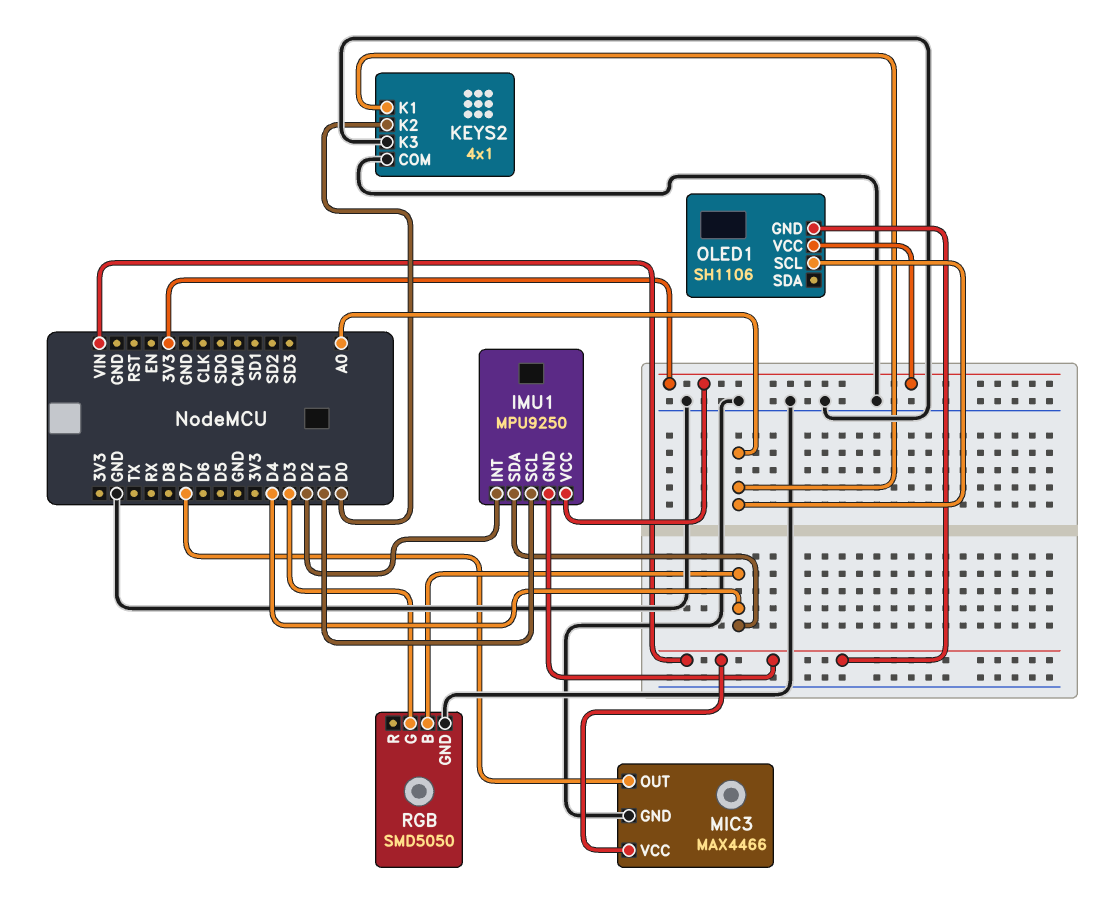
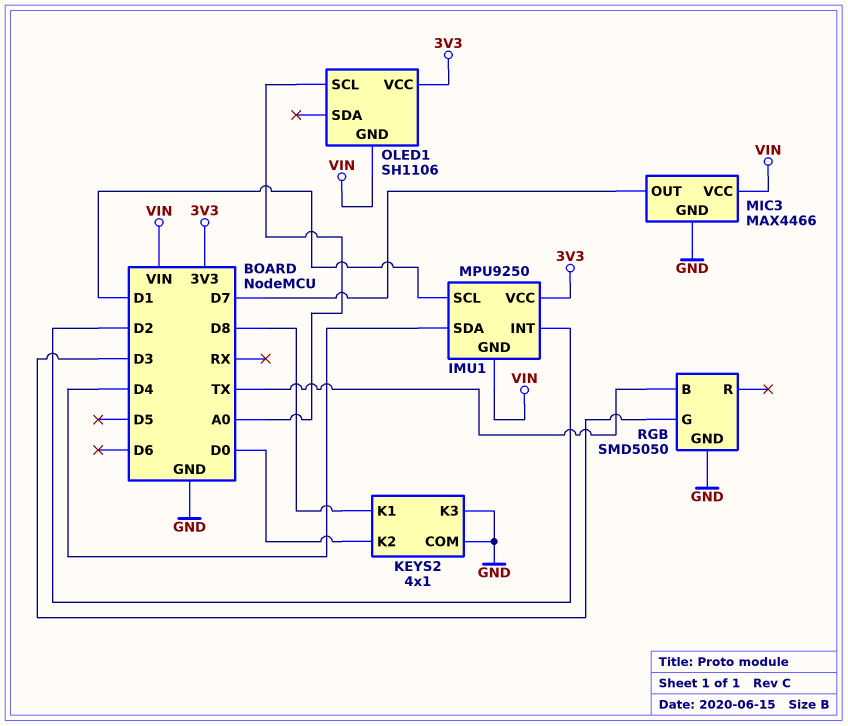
KEYS2 pin K1: A0 -> D8
RGB pin B: D4 -> TX

